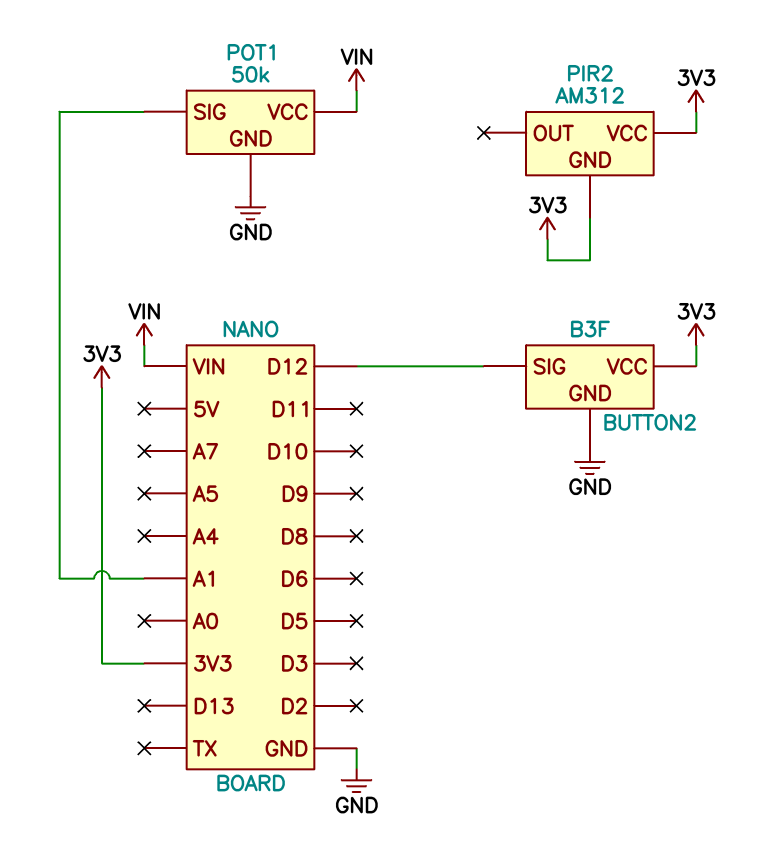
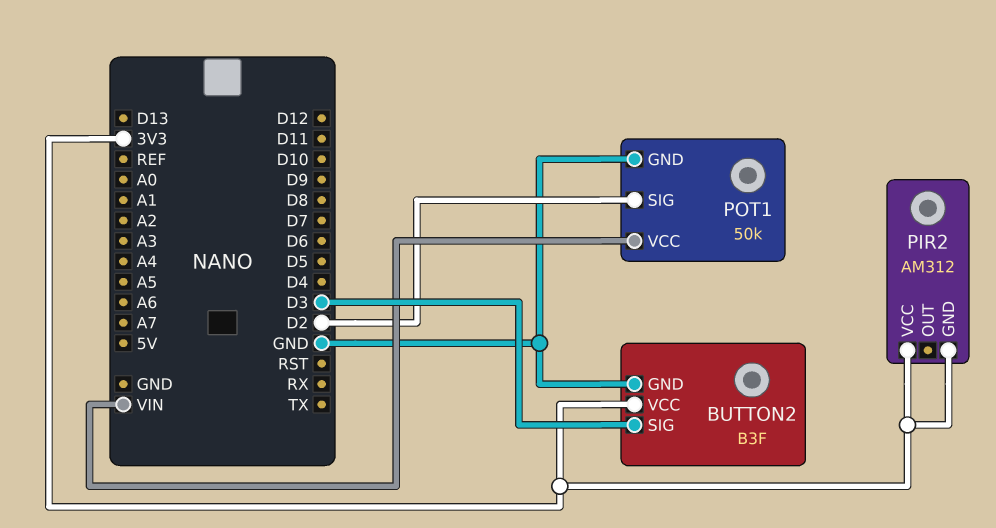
BUTTON2 pin SIG: D12 -> D3
POT1 pin SIG: A1 -> D2

